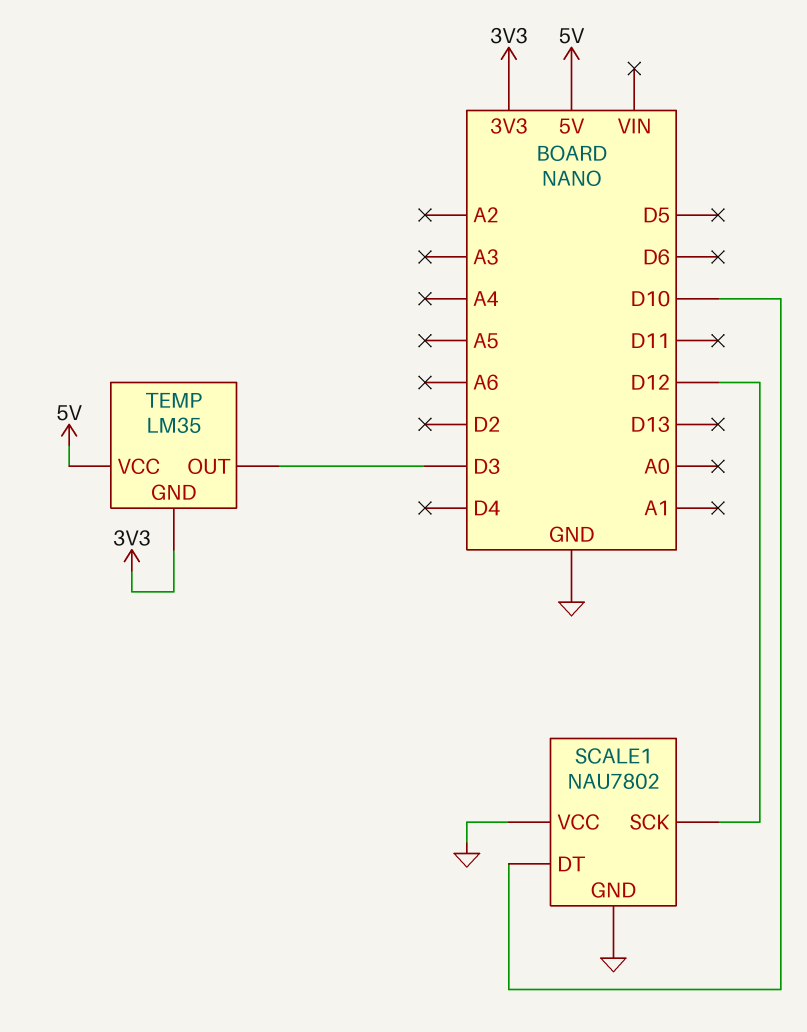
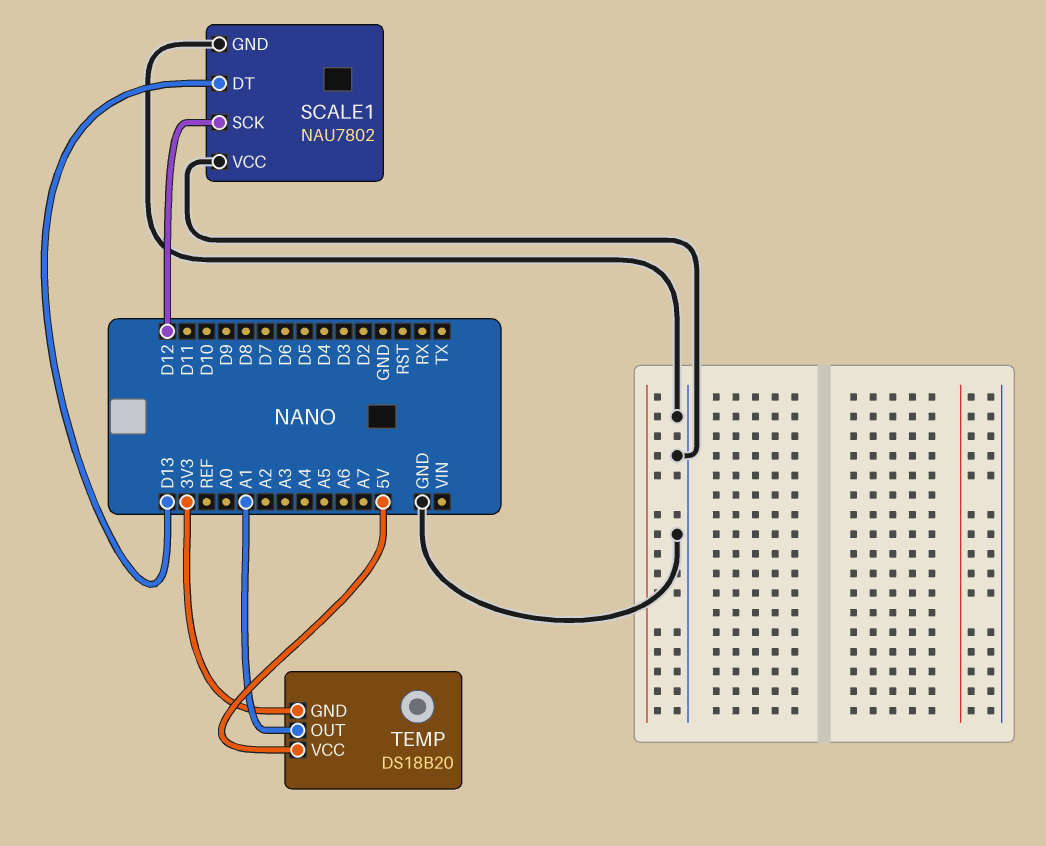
SCALE1 pin DT: D10 -> D13
TEMP: LM35 -> DS18B20
TEMP pin OUT: D3 -> A1

